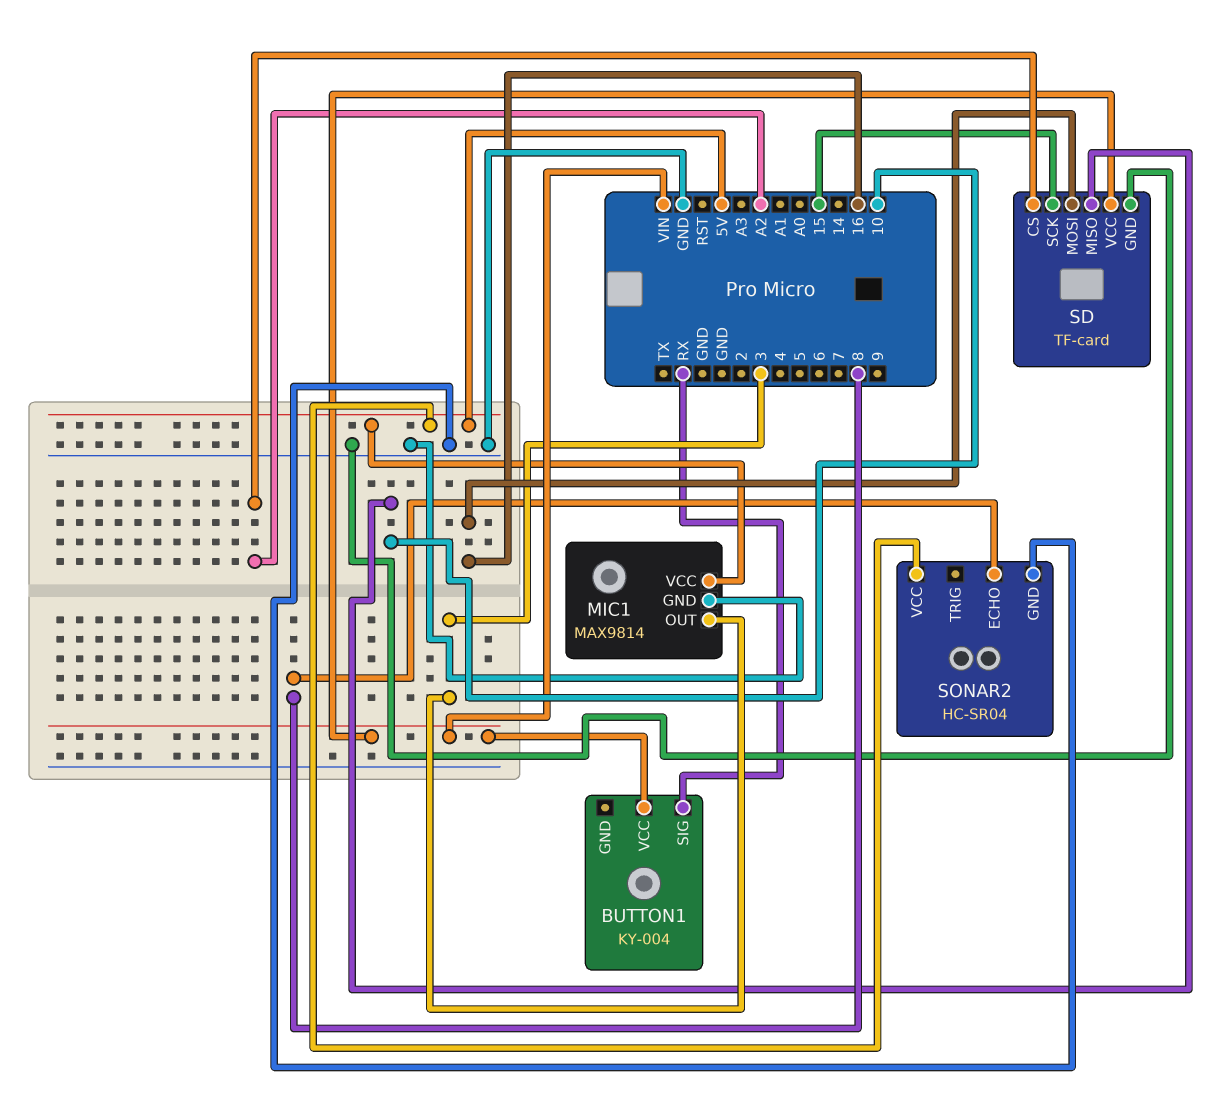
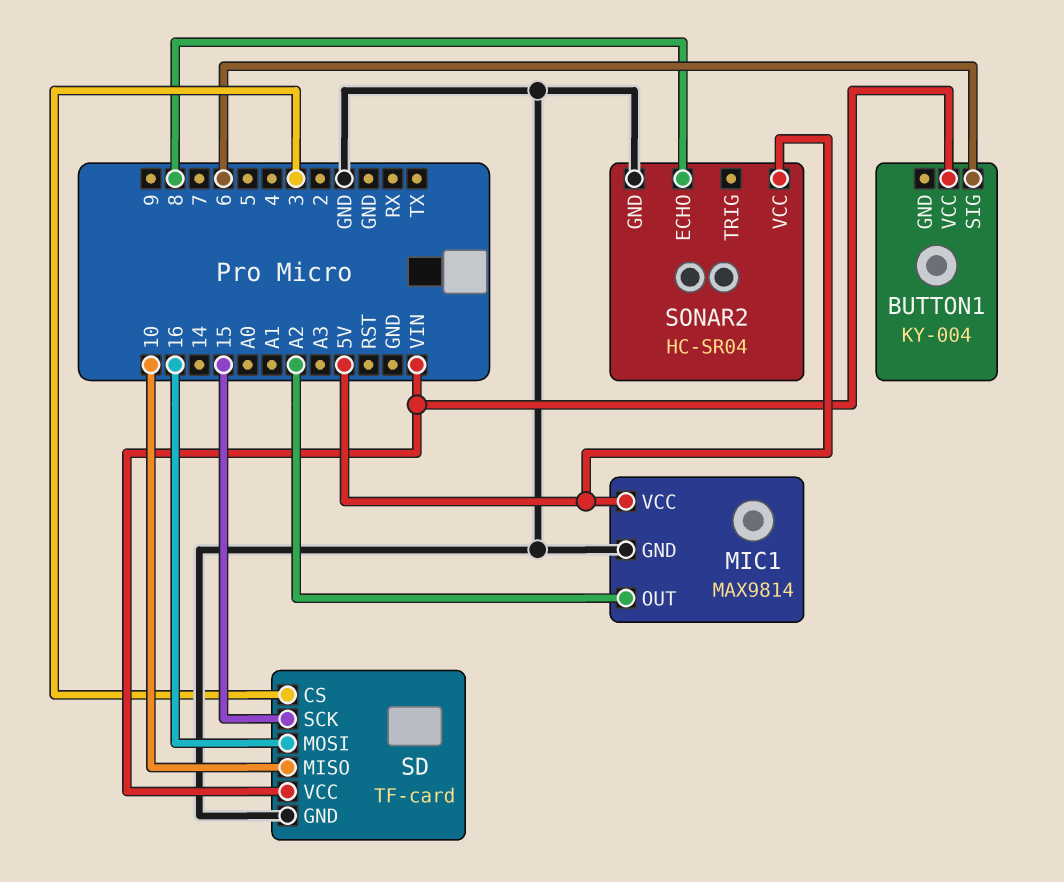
BUTTON1 pin SIG: RX -> 6
MIC1 pin OUT: 3 -> A2
SD pin CS: A2 -> 3

